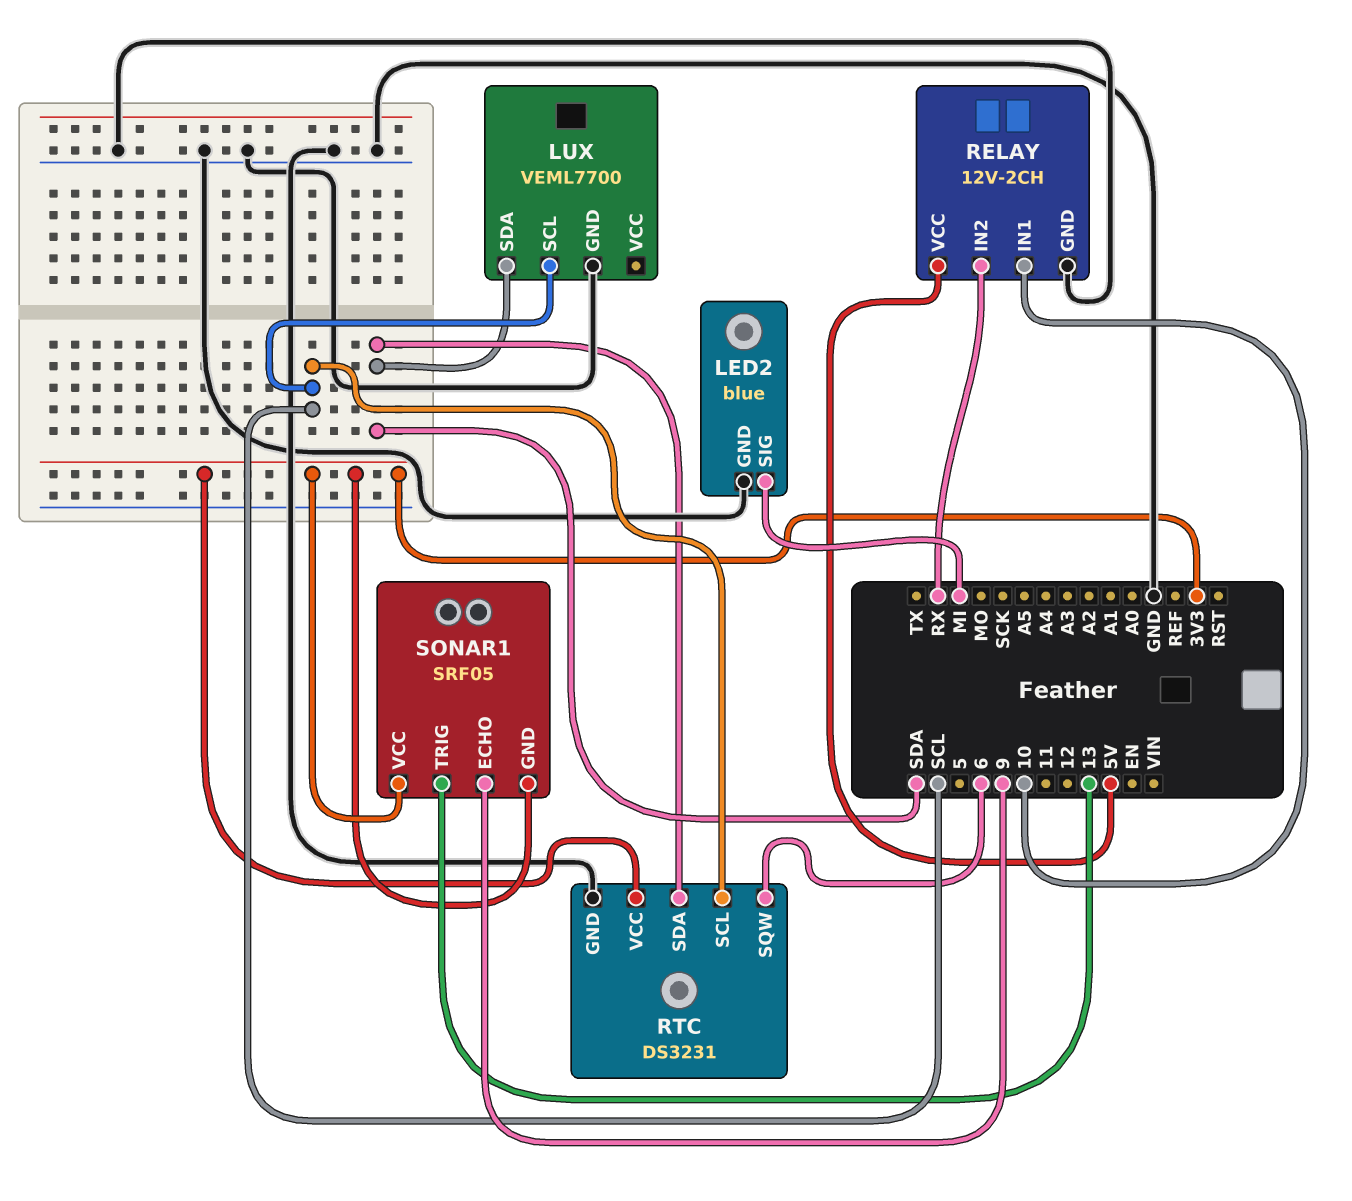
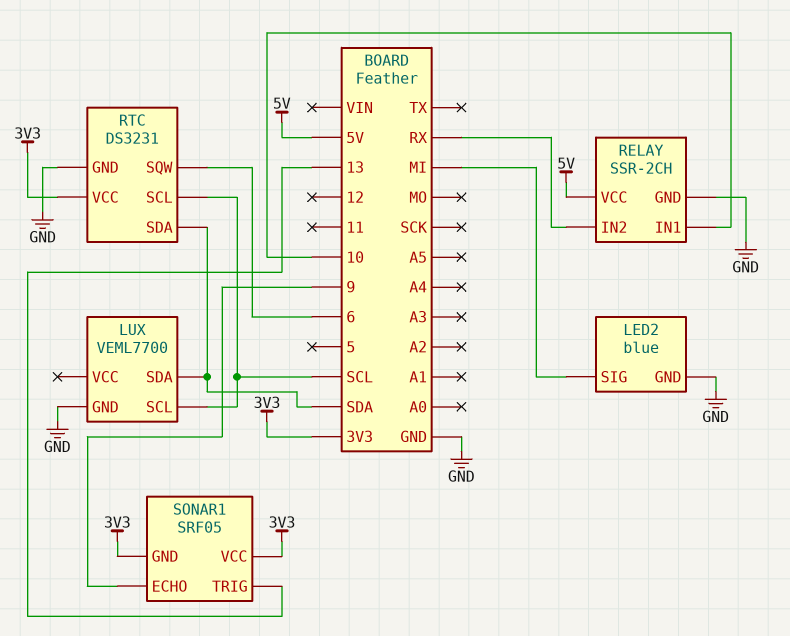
RELAY: 12V-2CH -> SSR-2CH

